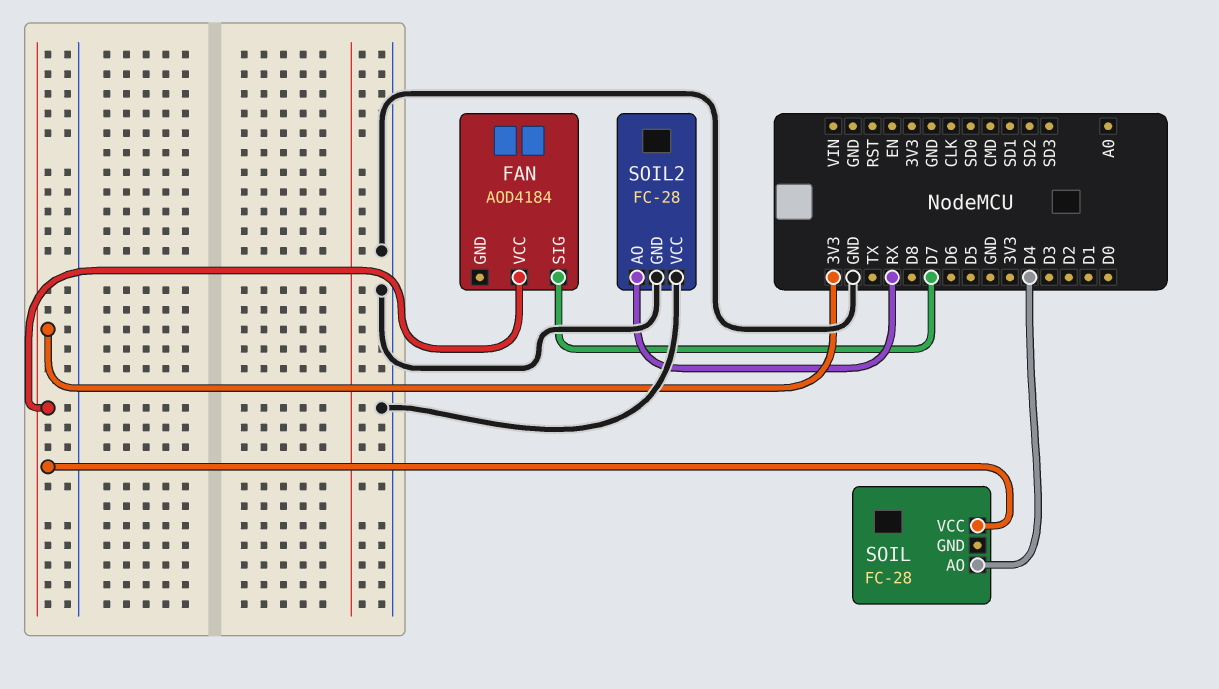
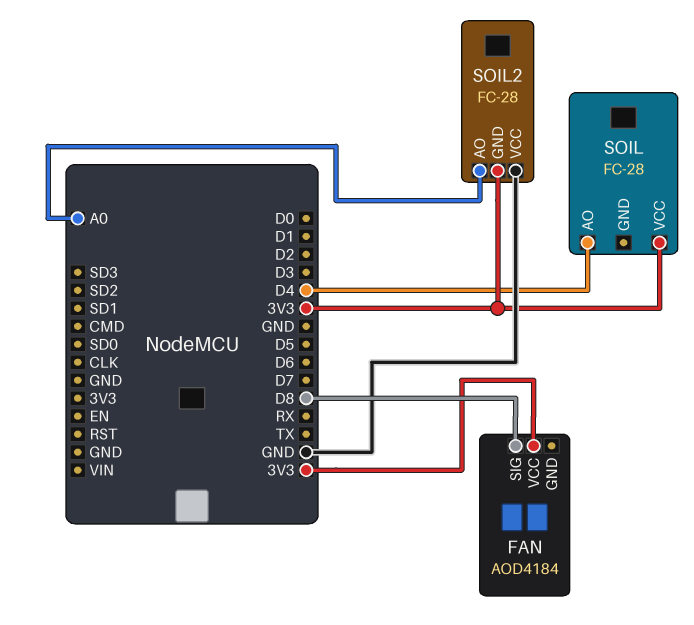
FAN pin SIG: D7 -> D8
SOIL2 pin AO: RX -> A0
SOIL2 pin GND: GND -> 3V3

